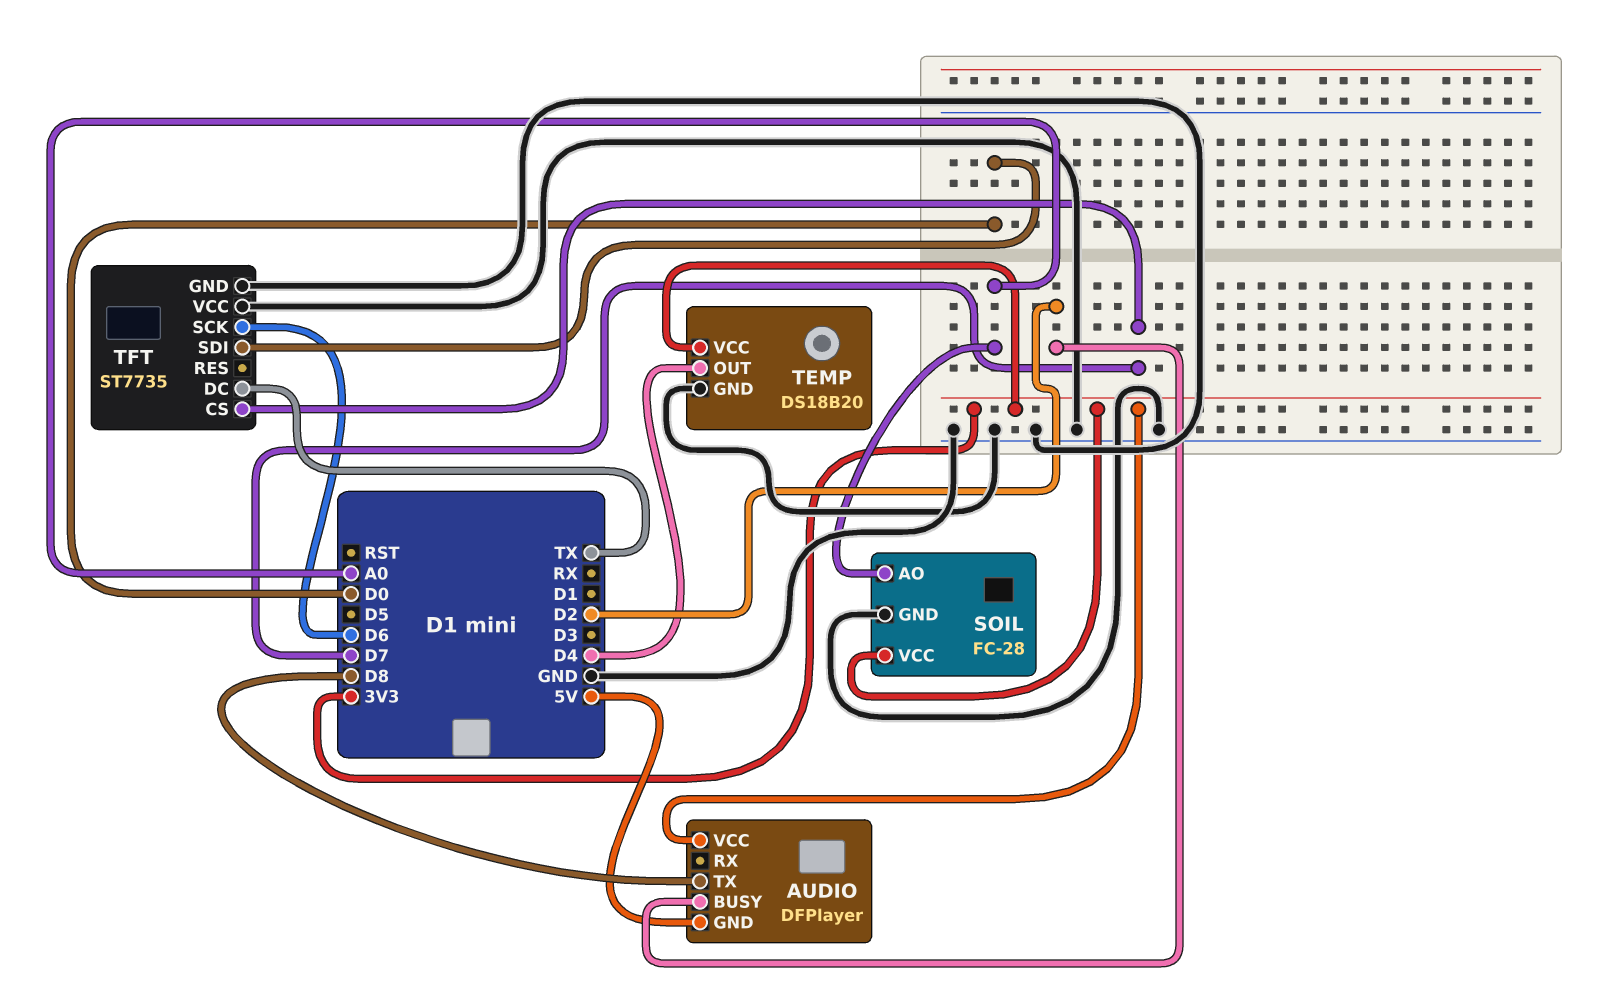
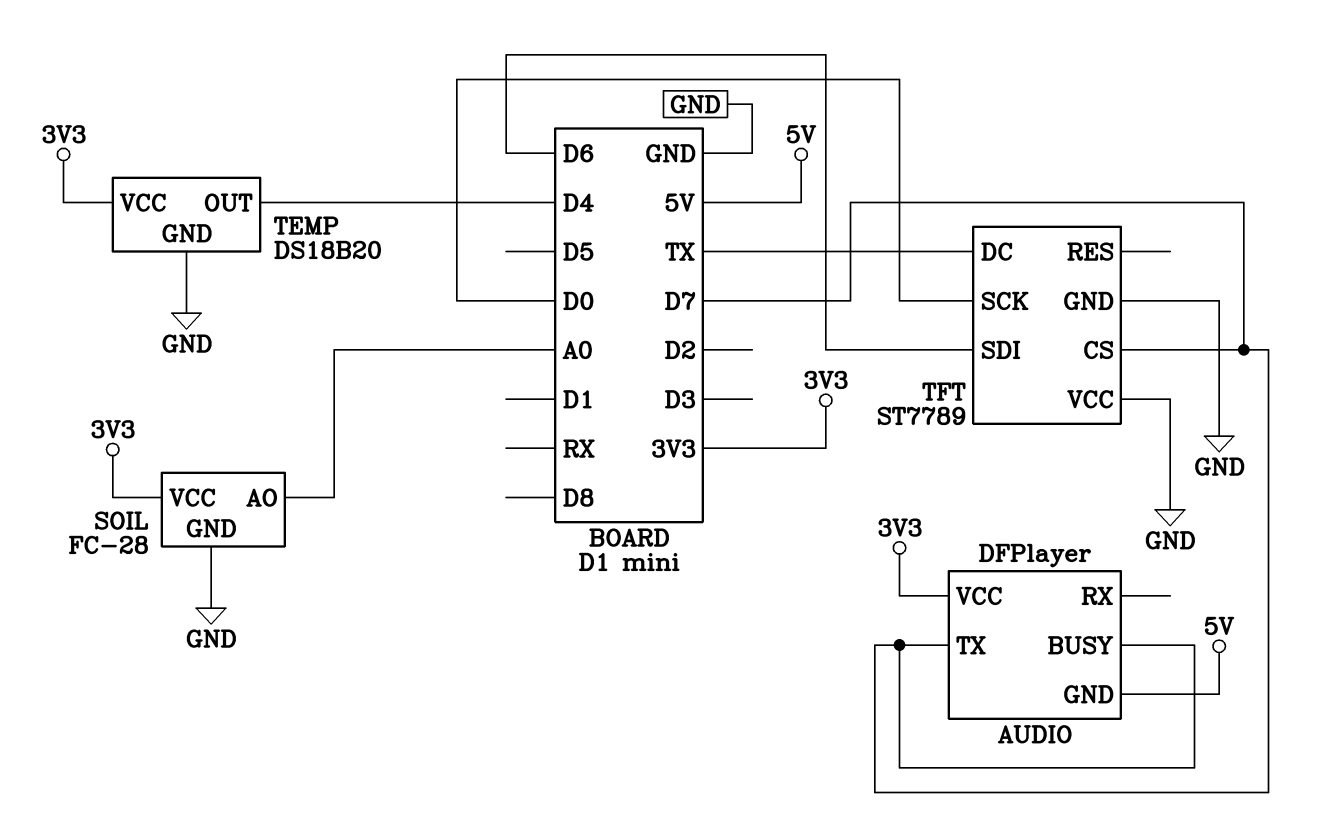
AUDIO pin BUSY: D2 -> D7
AUDIO pin TX: D8 -> D7
TFT: ST7735 -> ST7789
TFT pin SCK: D6 -> D0
TFT pin SDI: D0 -> D6

